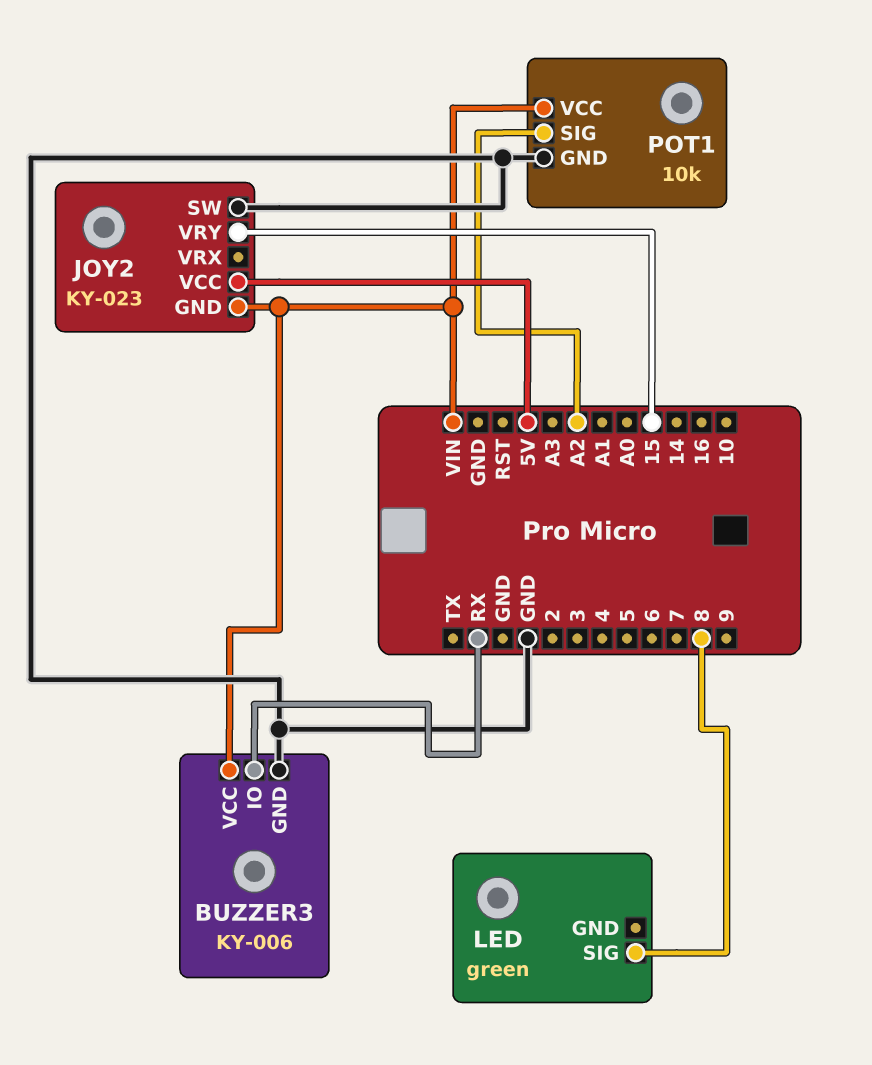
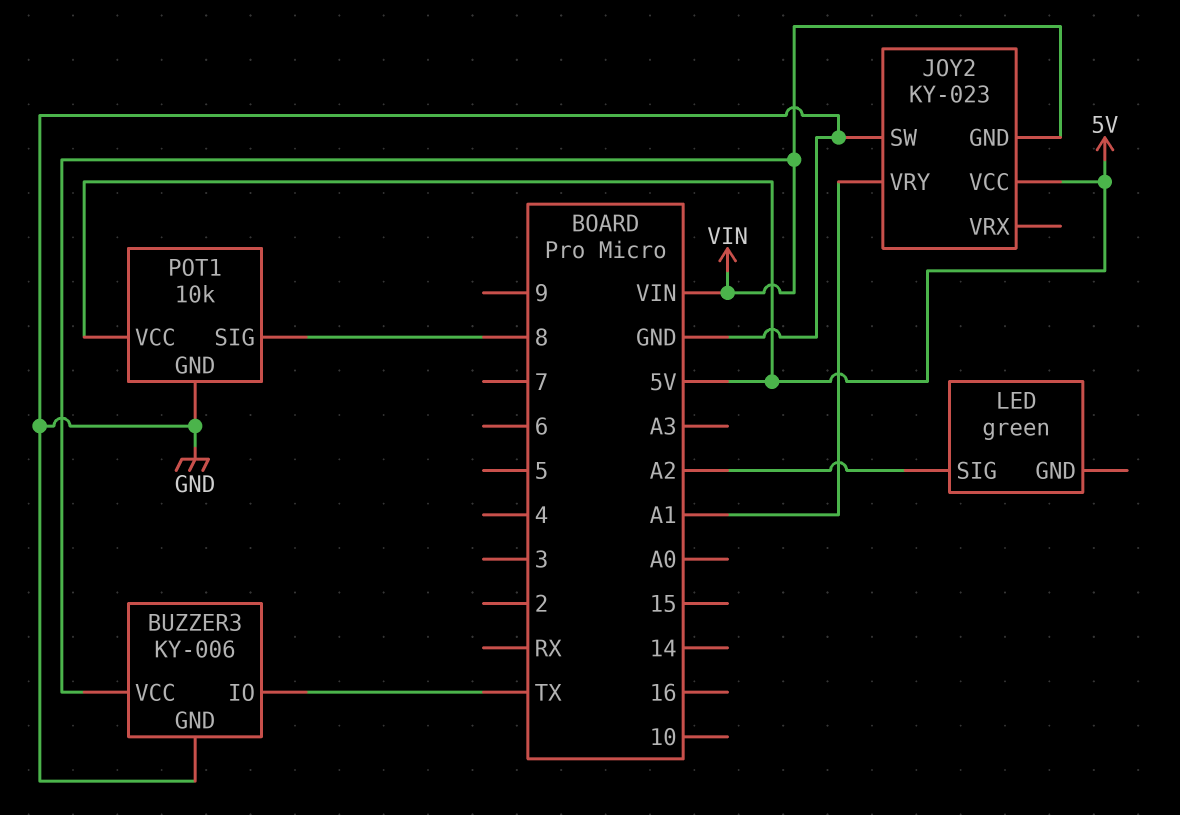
BUZZER3 pin IO: RX -> TX
JOY2 pin VRY: 15 -> A1
LED pin SIG: 8 -> A2
POT1 pin SIG: A2 -> 8
POT1 pin VCC: VIN -> 5V

